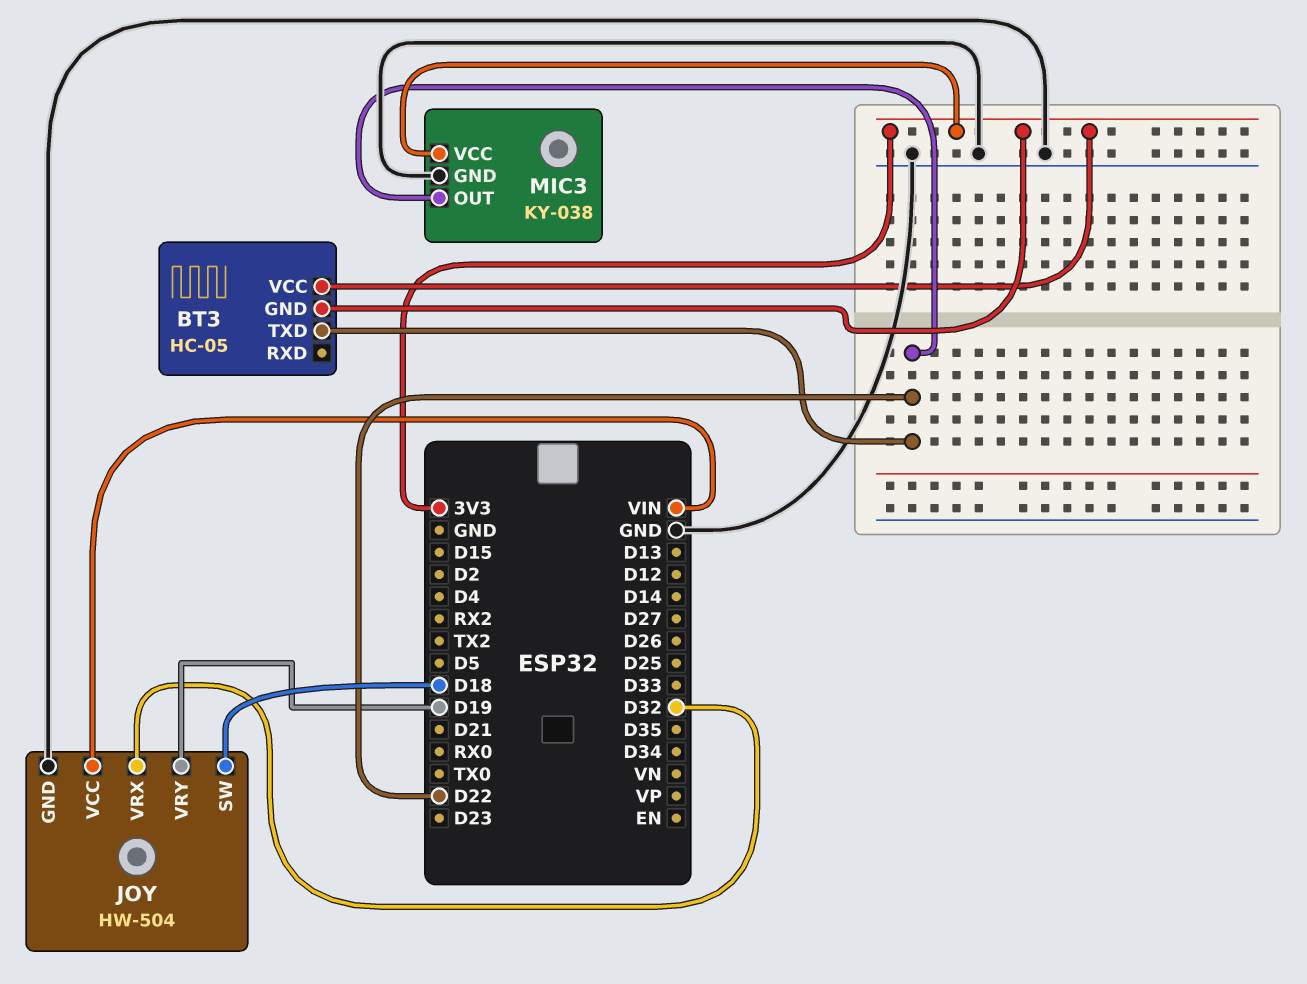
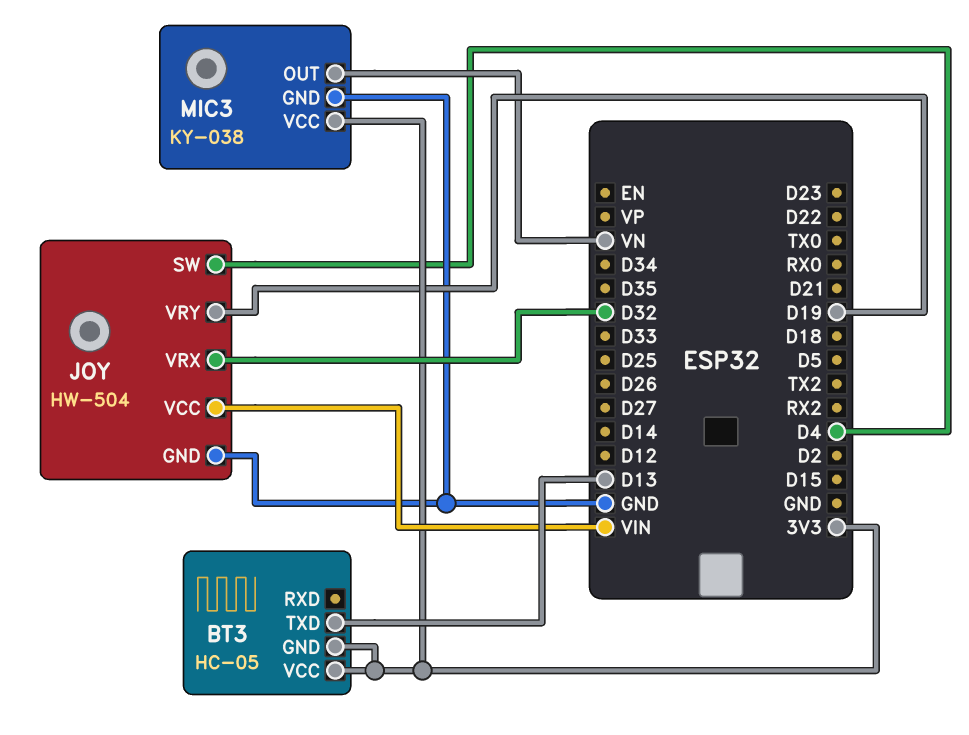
BT3 pin TXD: D22 -> D13
JOY pin SW: D18 -> D4
MIC3 pin OUT: D22 -> VN

